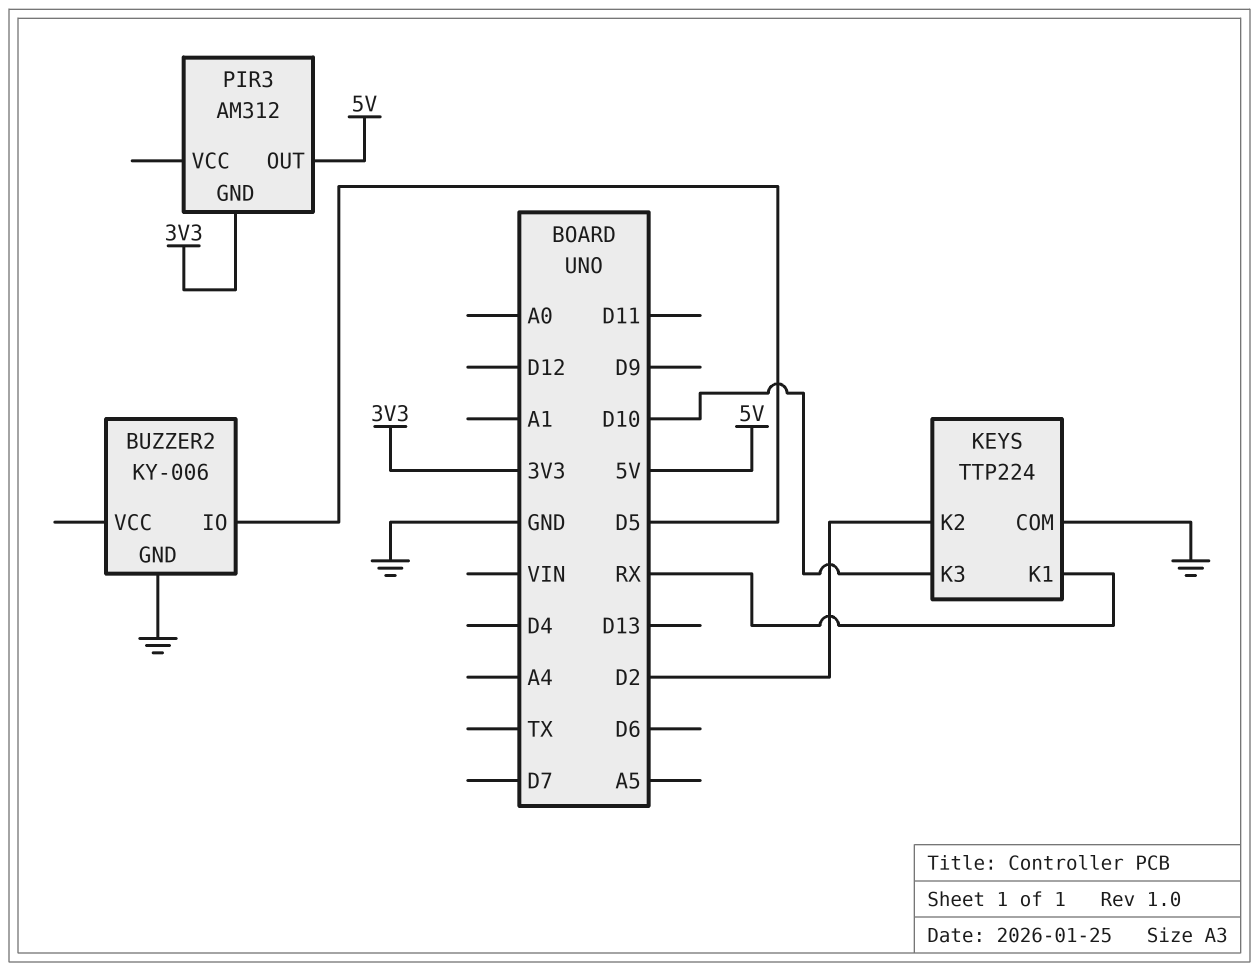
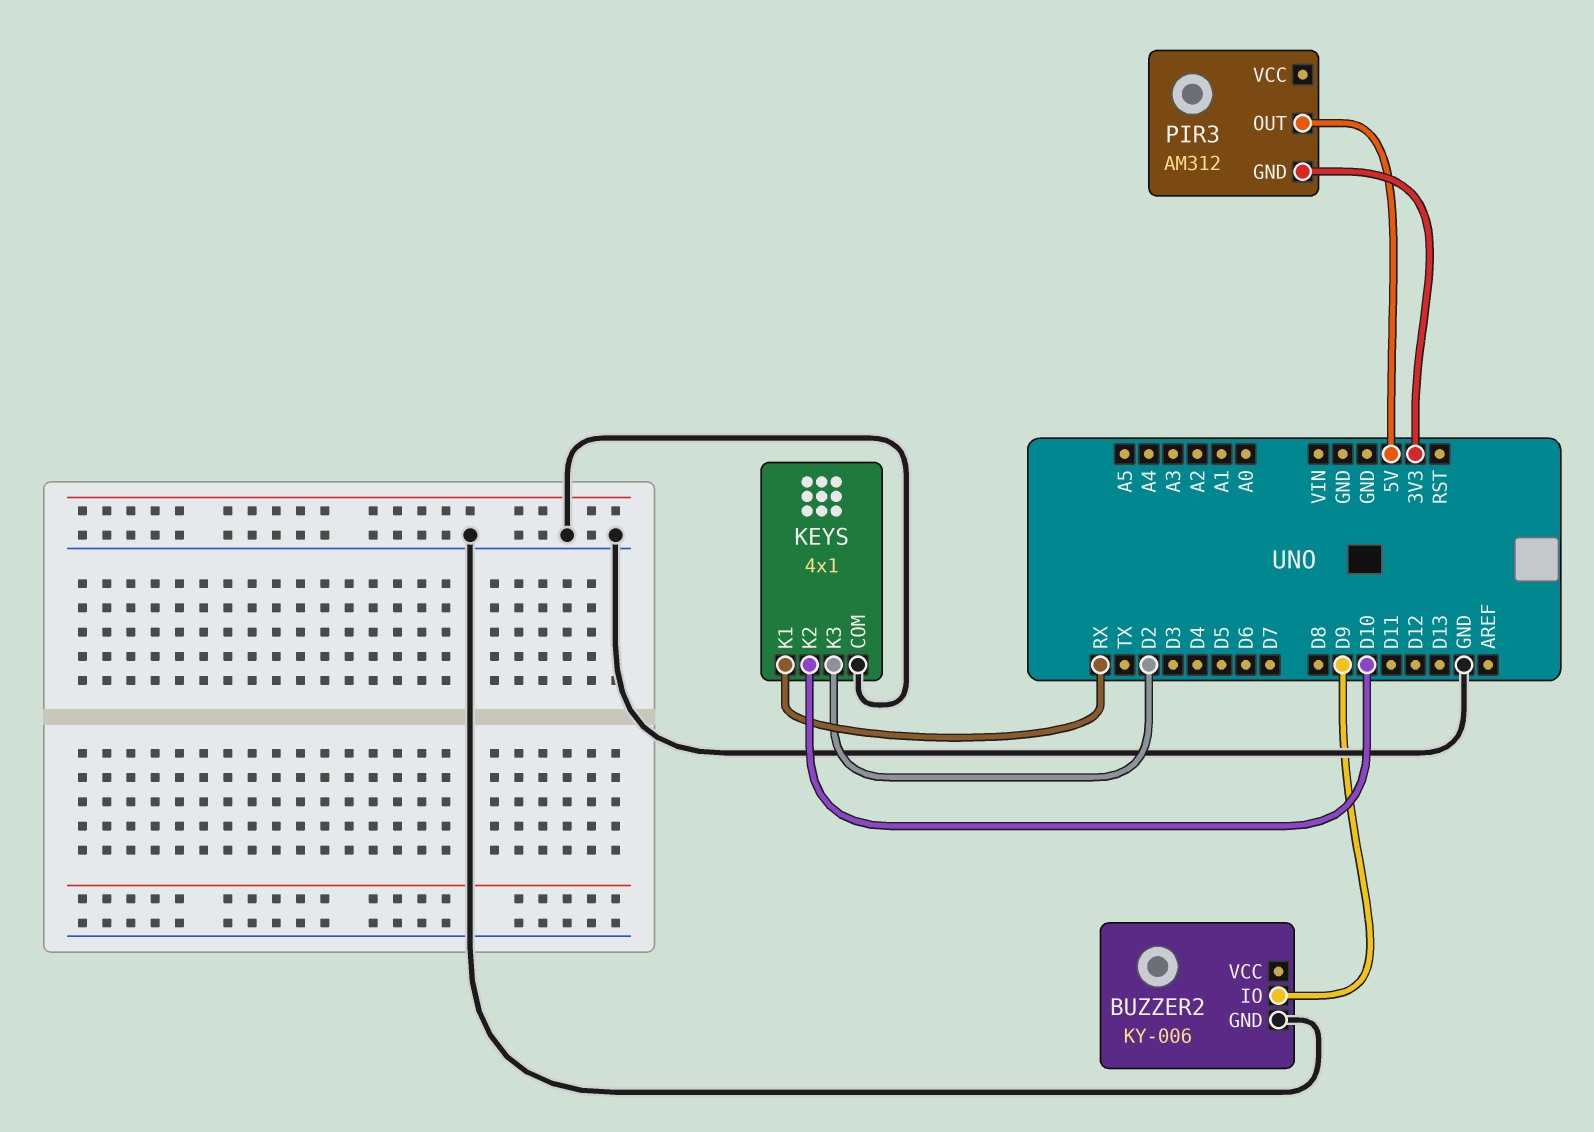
BUZZER2 pin IO: D5 -> D9
KEYS: TTP224 -> 4x1
KEYS pin K2: D2 -> D10
KEYS pin K3: D10 -> D2

